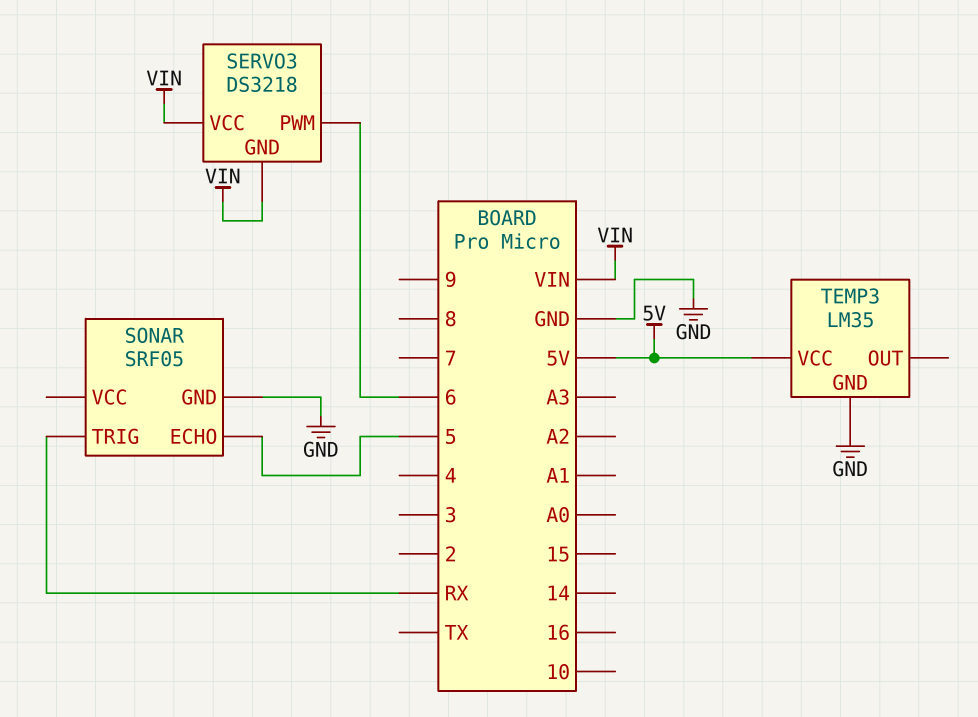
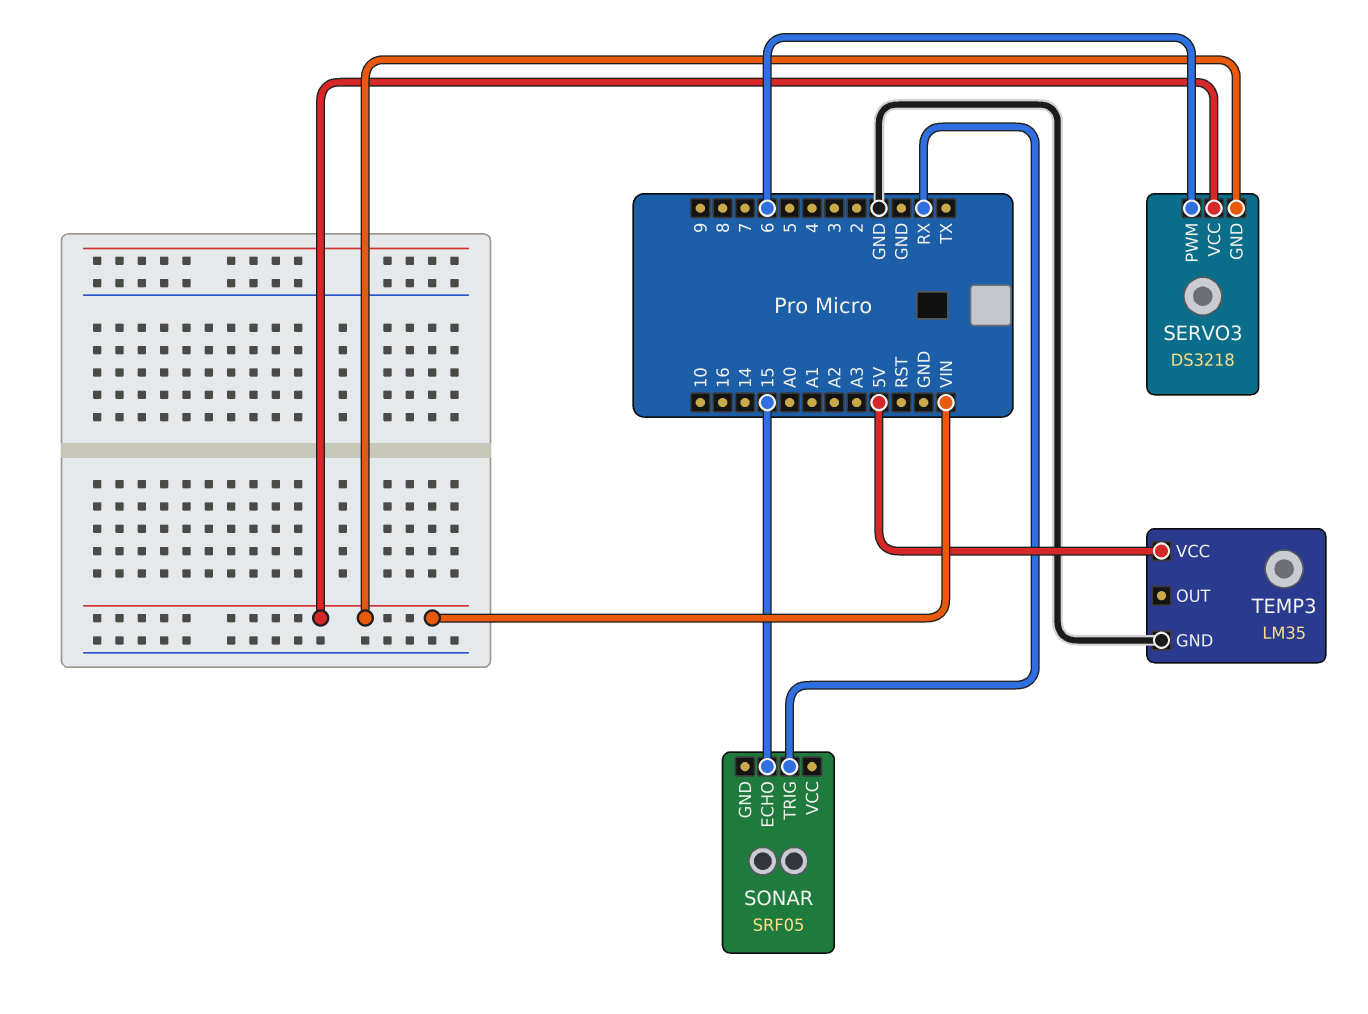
SONAR pin ECHO: 5 -> 15
SONAR pin GND: GND -> none

